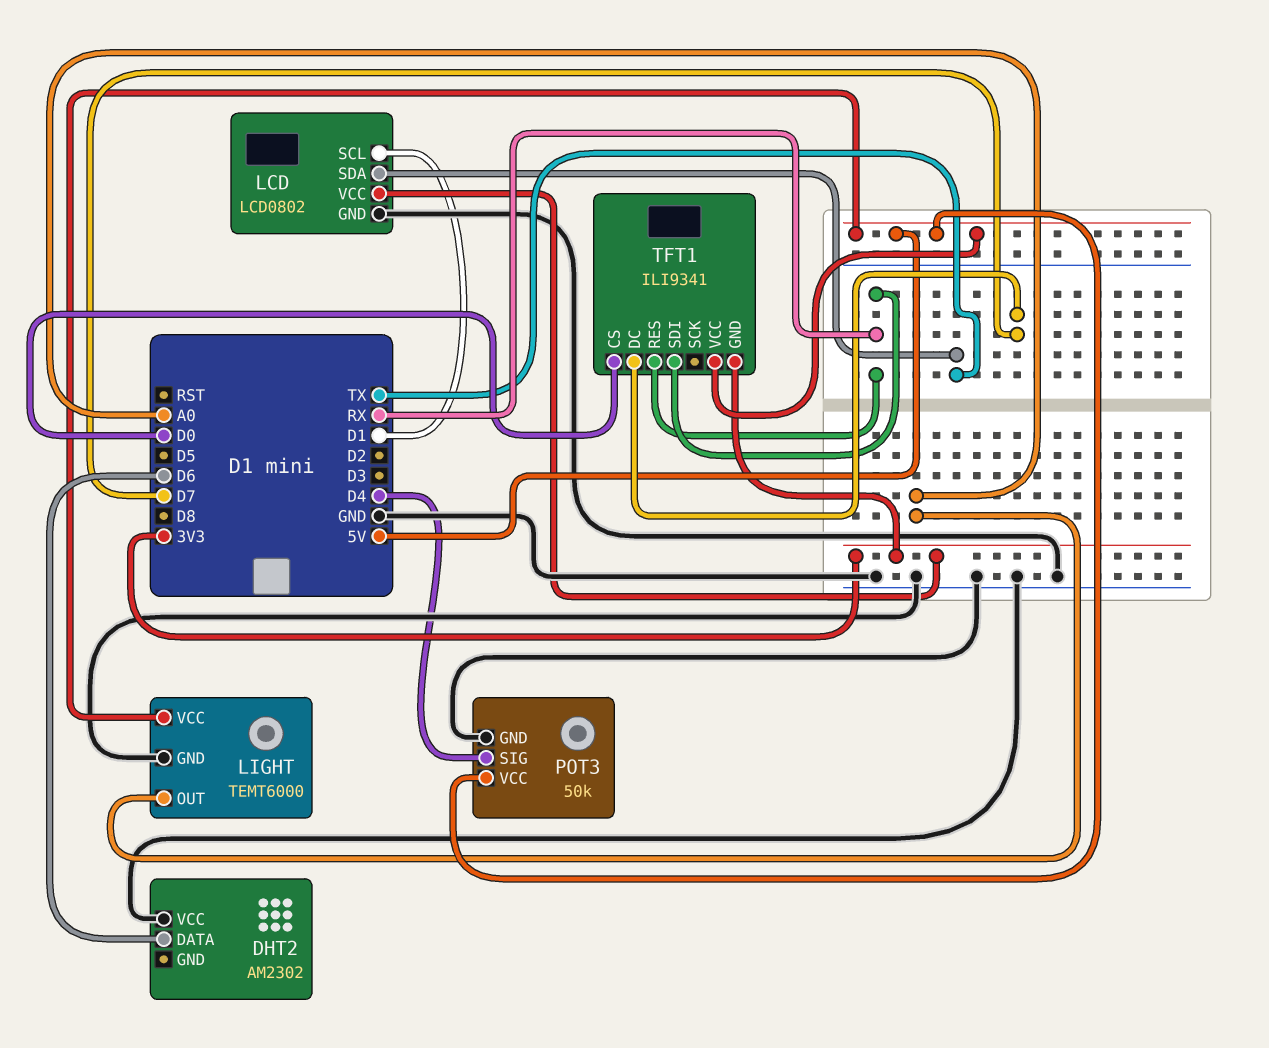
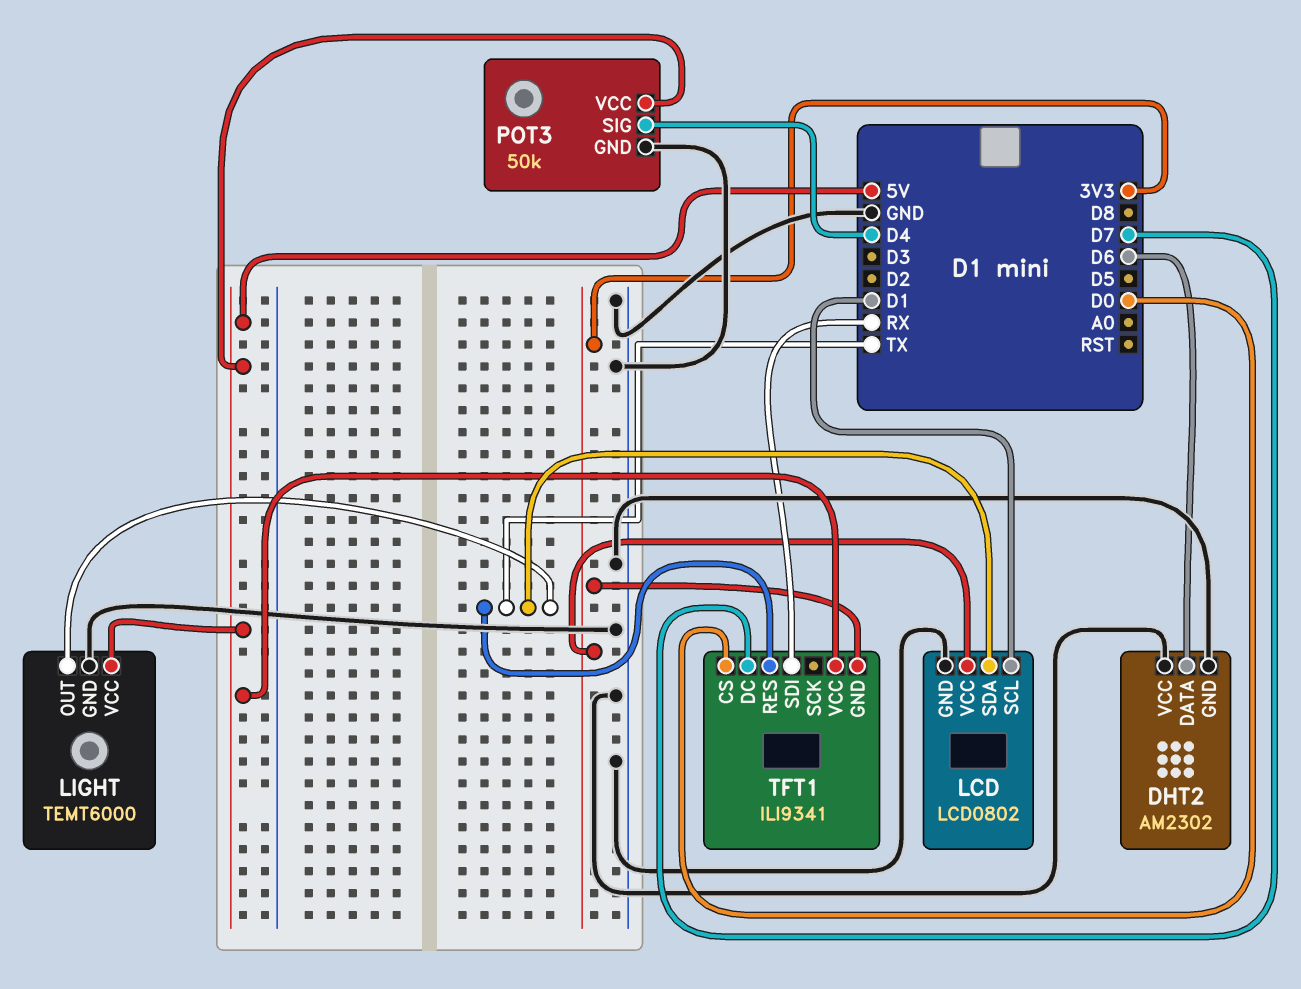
DHT2 pin GND: none -> GND
LIGHT pin OUT: A0 -> TX
TFT1 pin RES: RX -> TX

